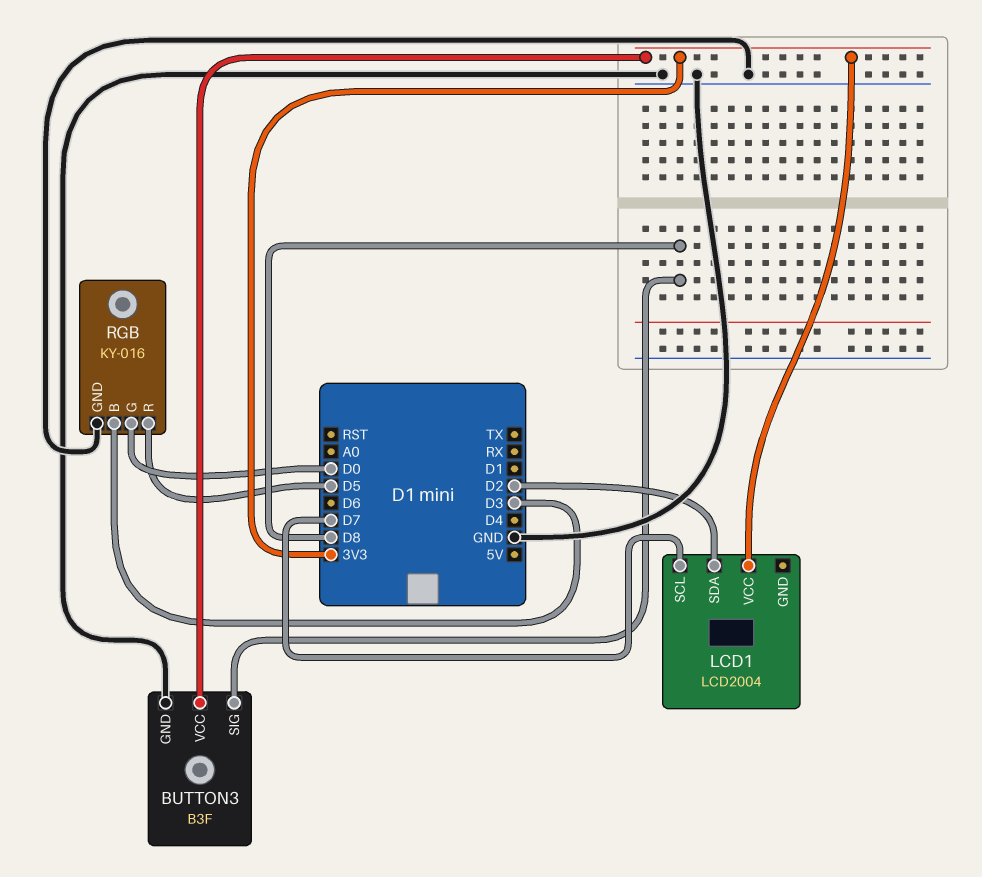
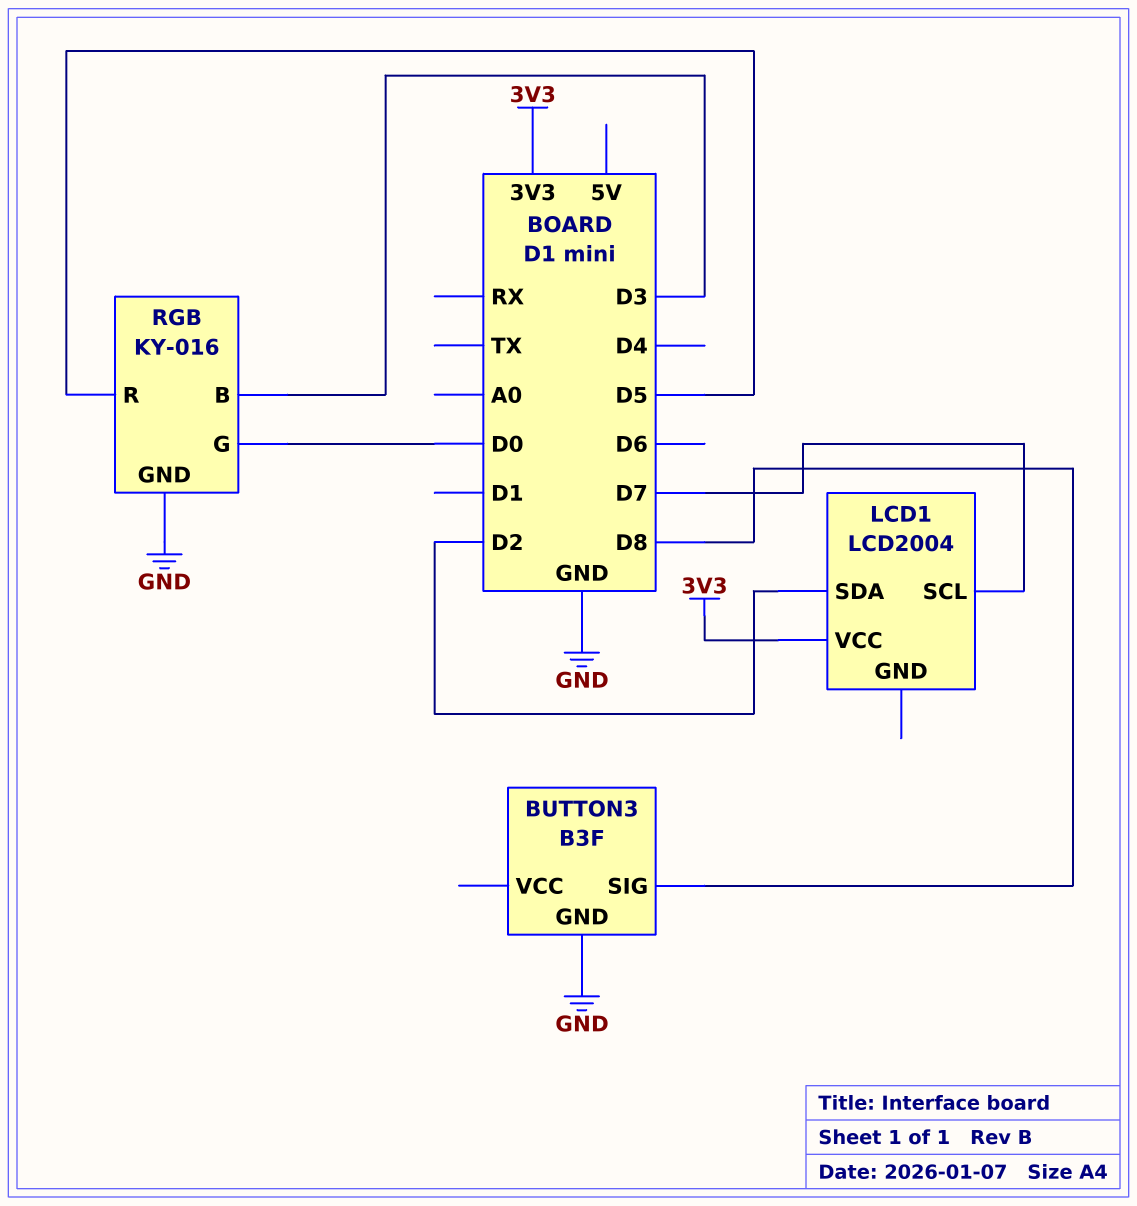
BUTTON3 pin VCC: 3V3 -> none

